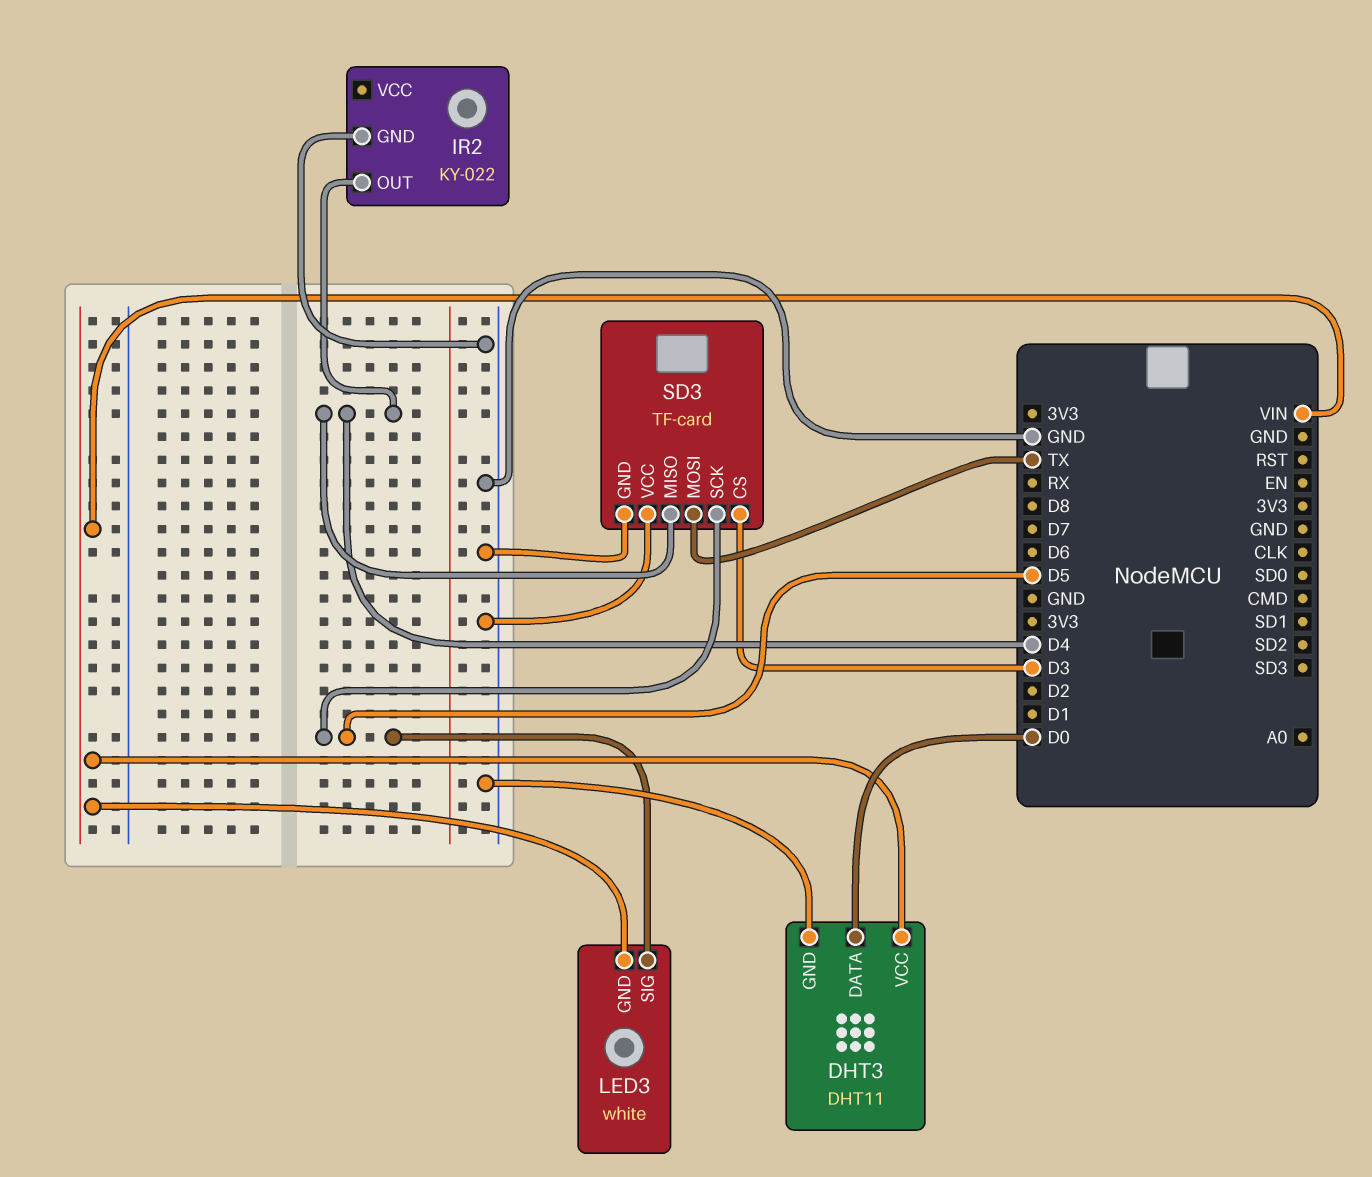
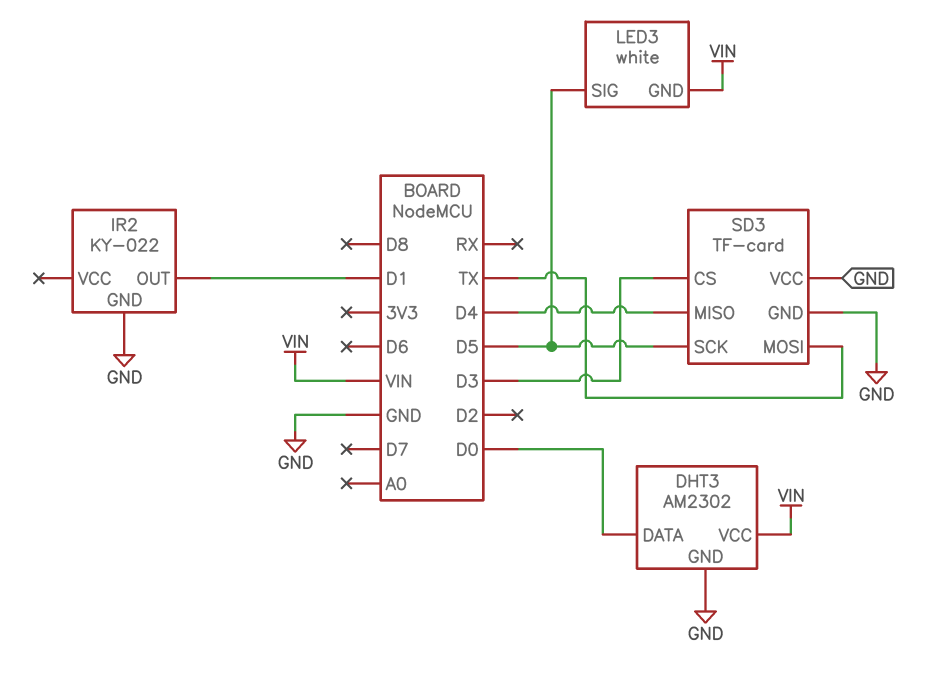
DHT3: DHT11 -> AM2302
IR2 pin OUT: D4 -> D1

